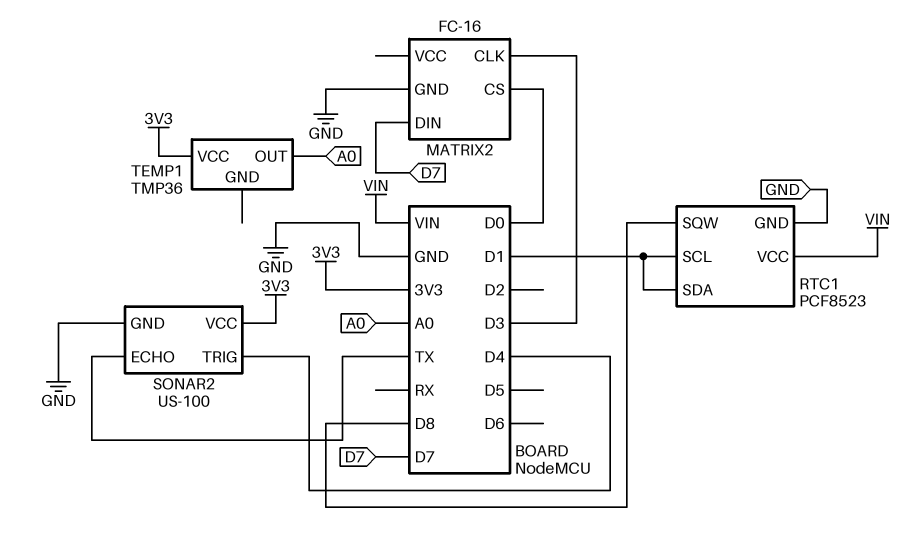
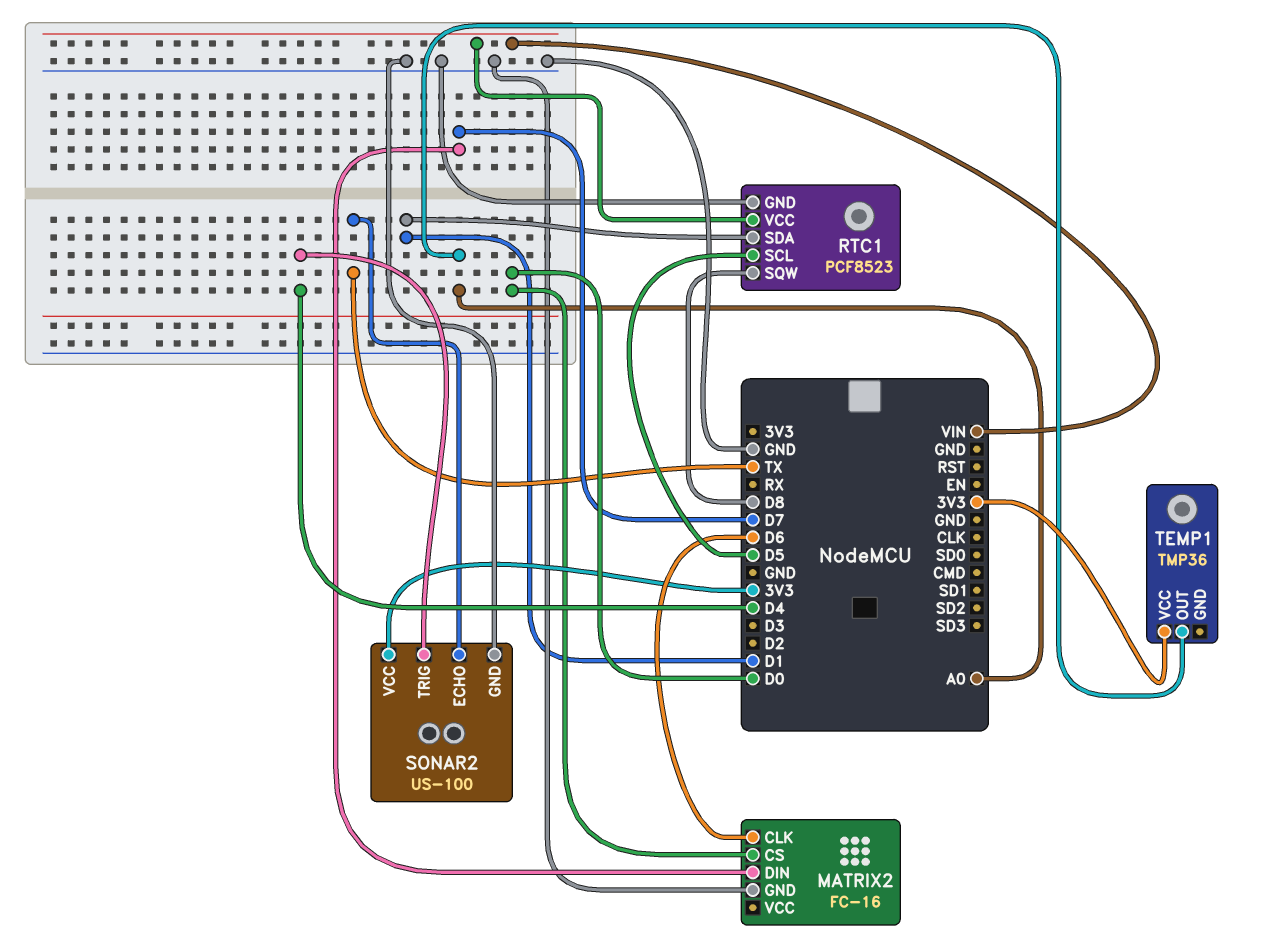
MATRIX2 pin CLK: D3 -> D6
RTC1 pin SCL: D1 -> D5

